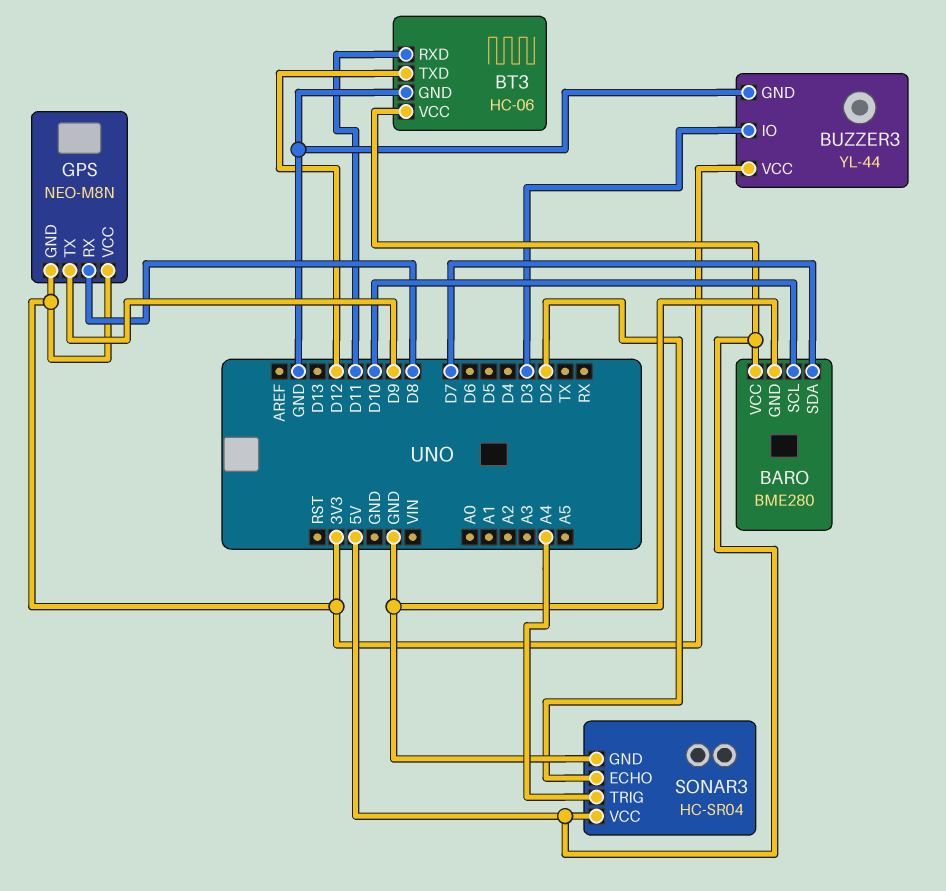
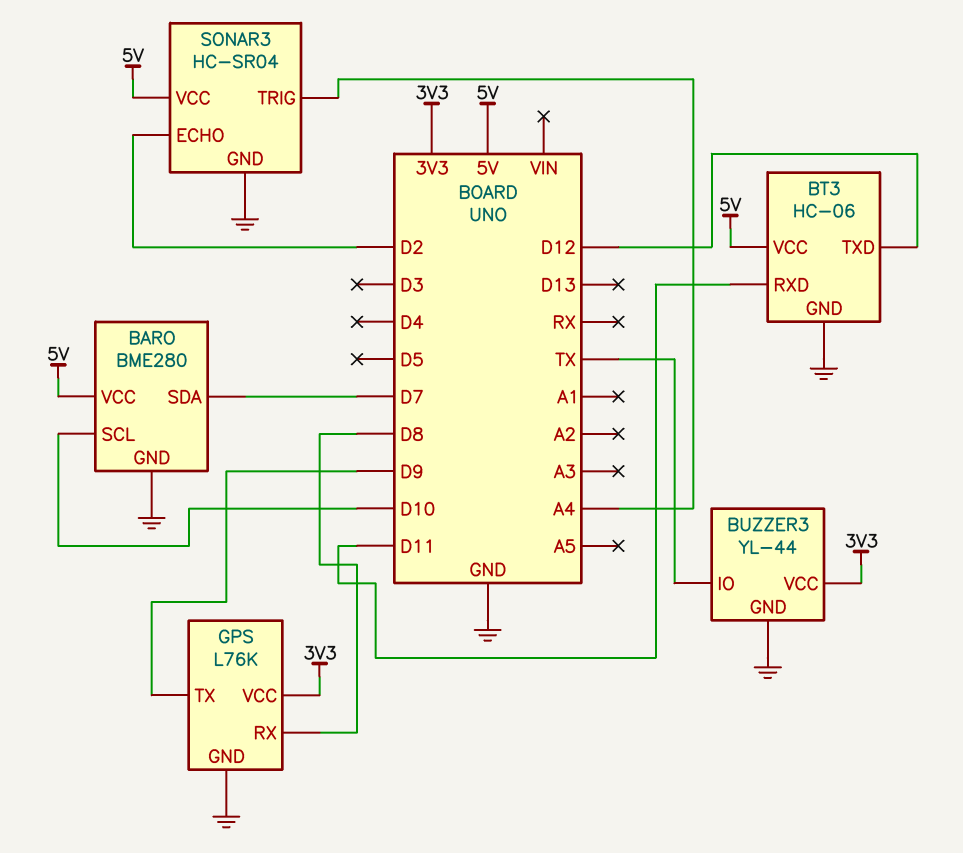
BUZZER3 pin IO: D3 -> TX
GPS: NEO-M8N -> L76K
GPS pin GND: 3V3 -> GND

